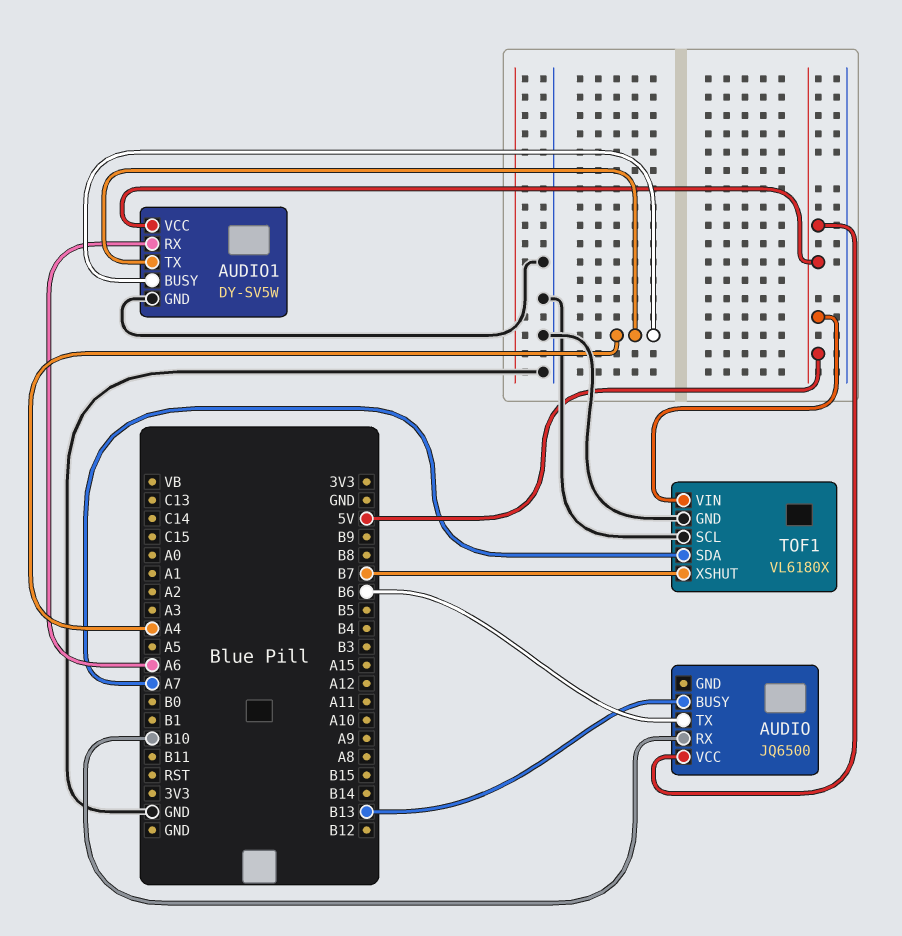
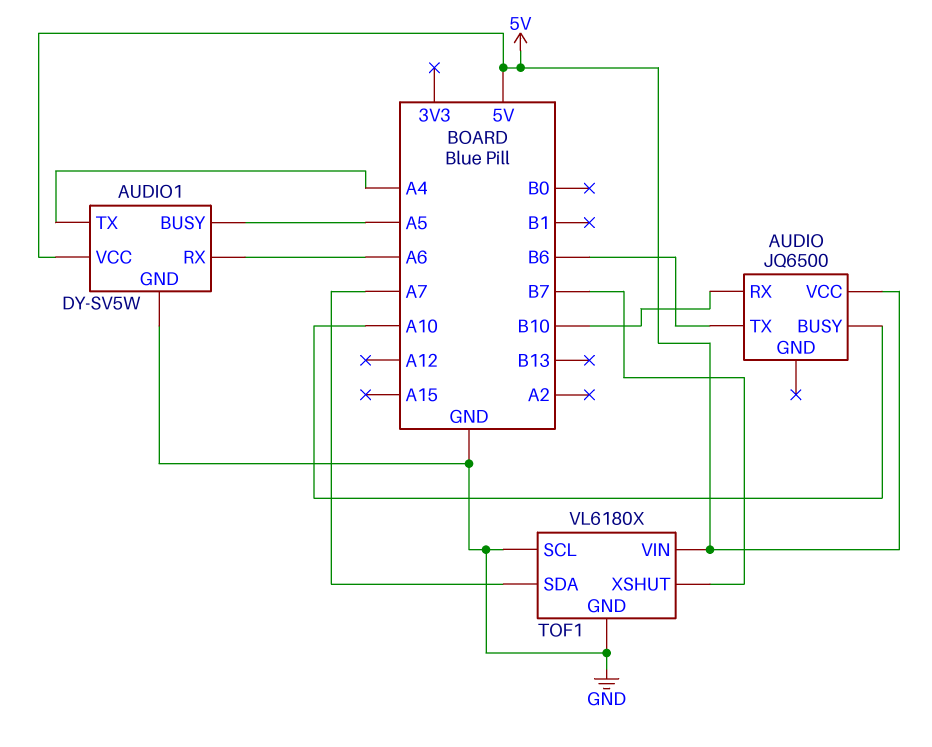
AUDIO pin BUSY: B13 -> A10
AUDIO1 pin BUSY: A4 -> A5

